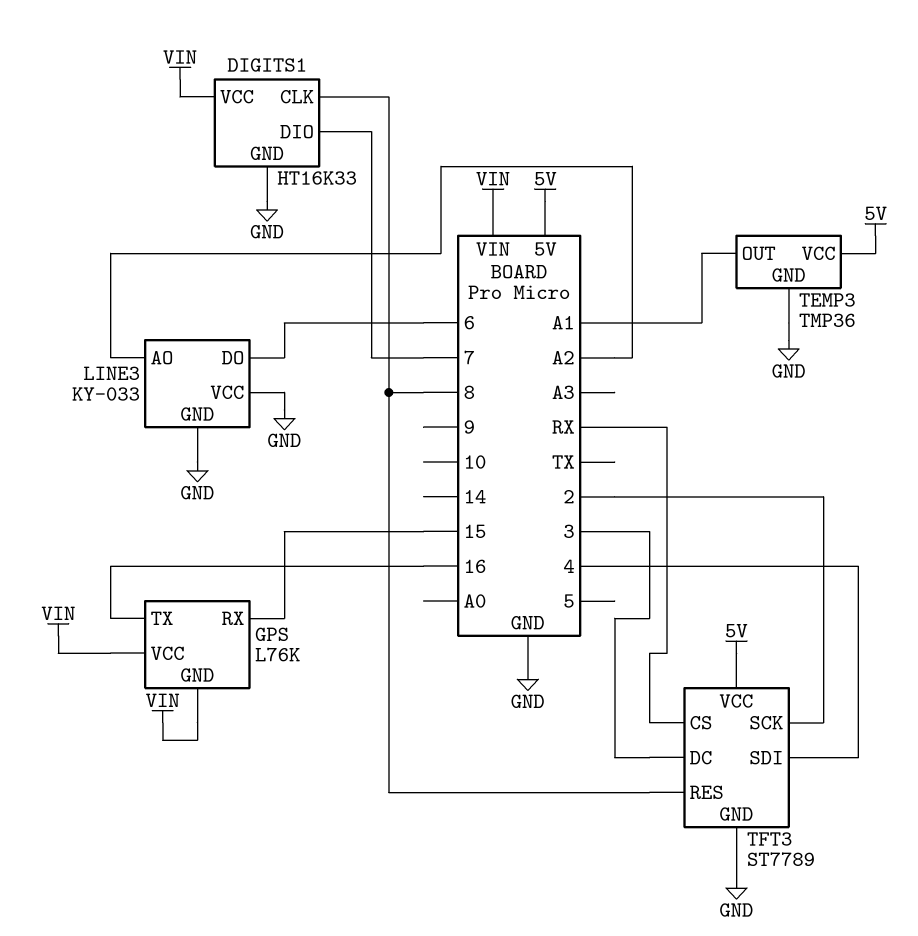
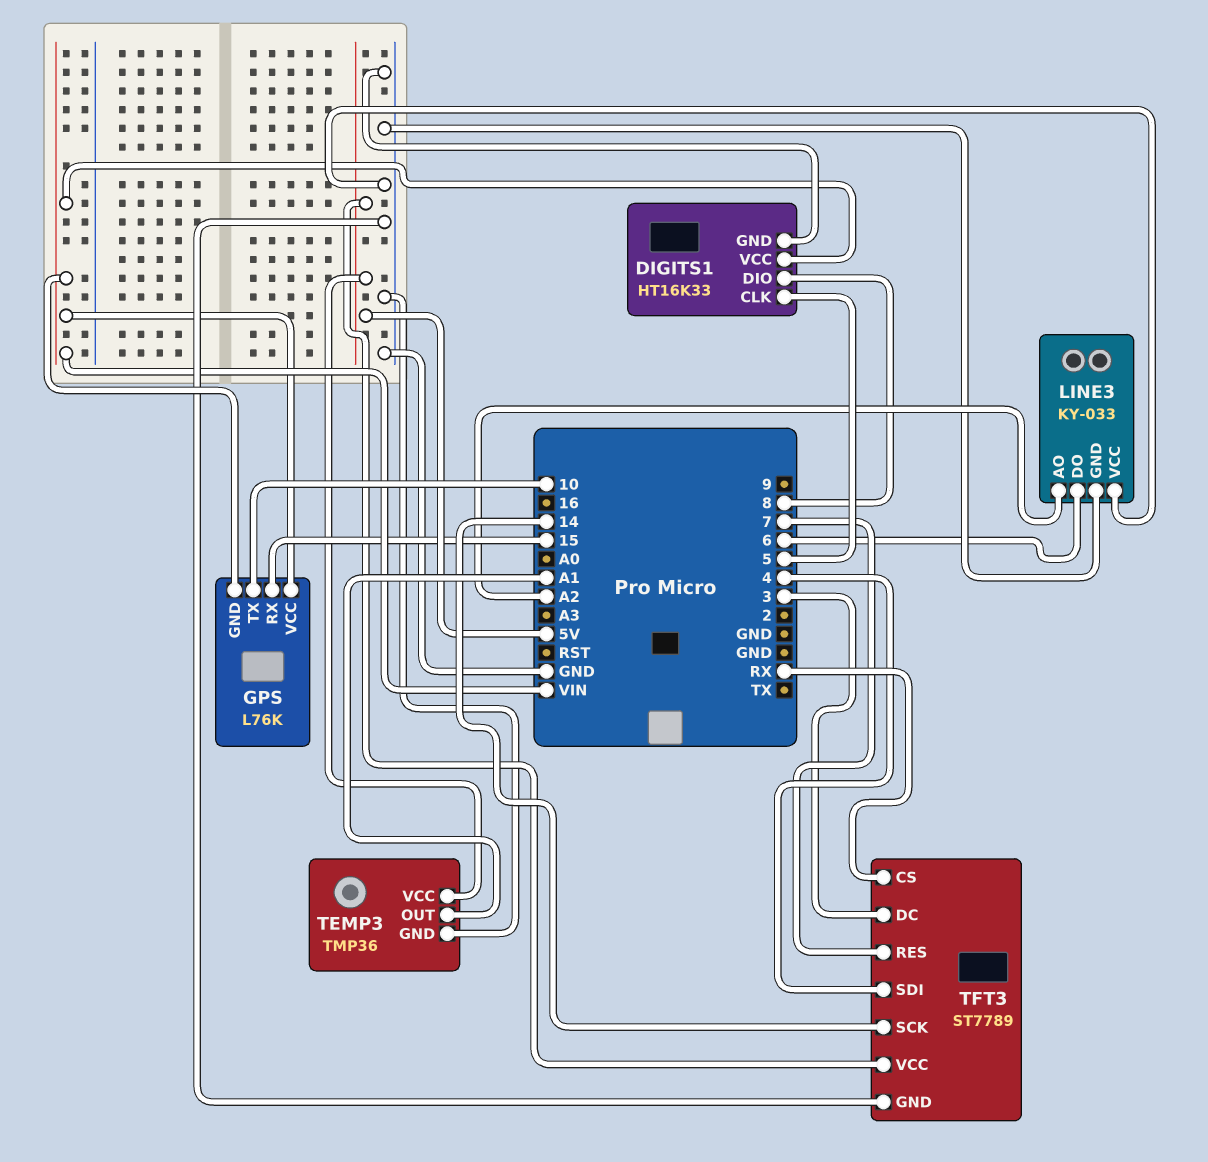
DIGITS1 pin CLK: 8 -> 5
DIGITS1 pin DIO: 7 -> 8
GPS pin TX: 16 -> 10
TFT3 pin RES: 8 -> 7
TFT3 pin SCK: 2 -> 14

